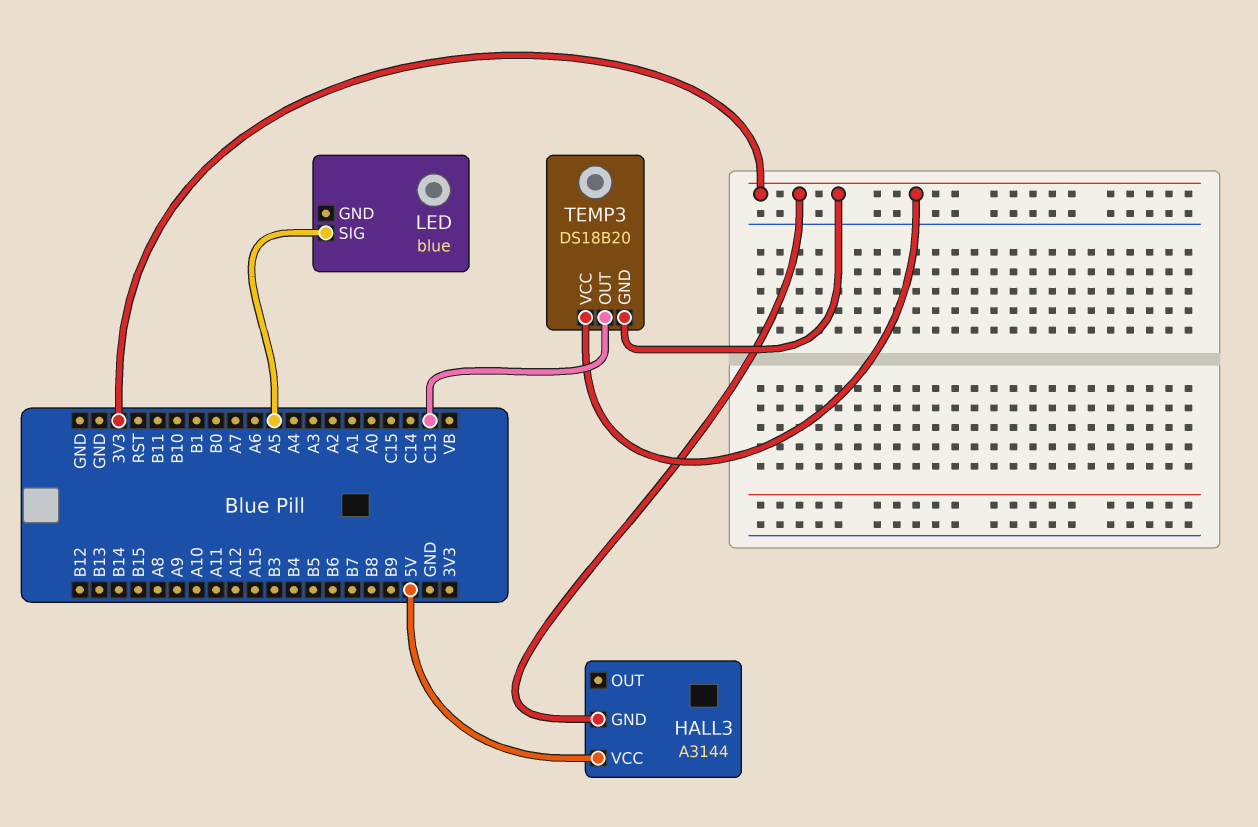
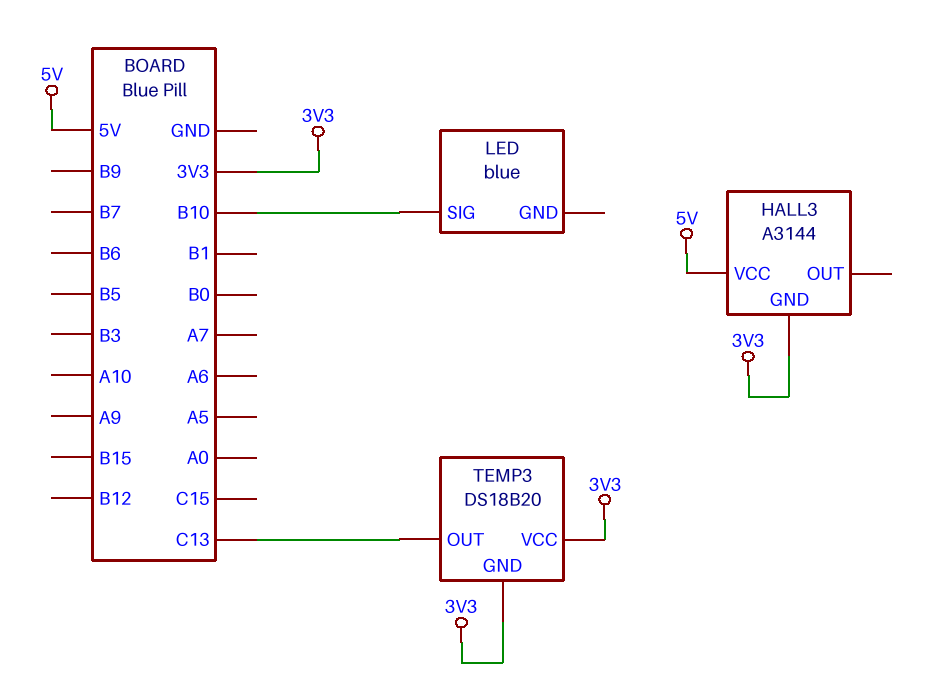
LED pin SIG: A5 -> B10

